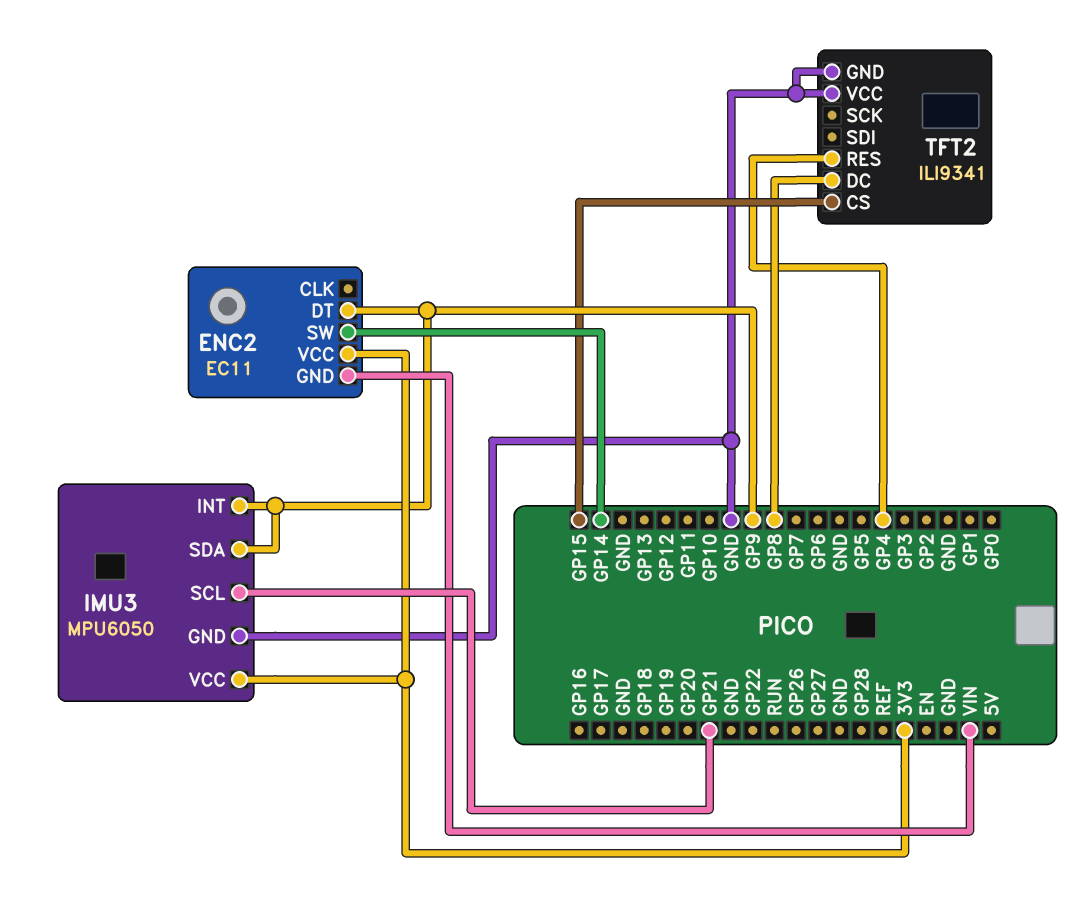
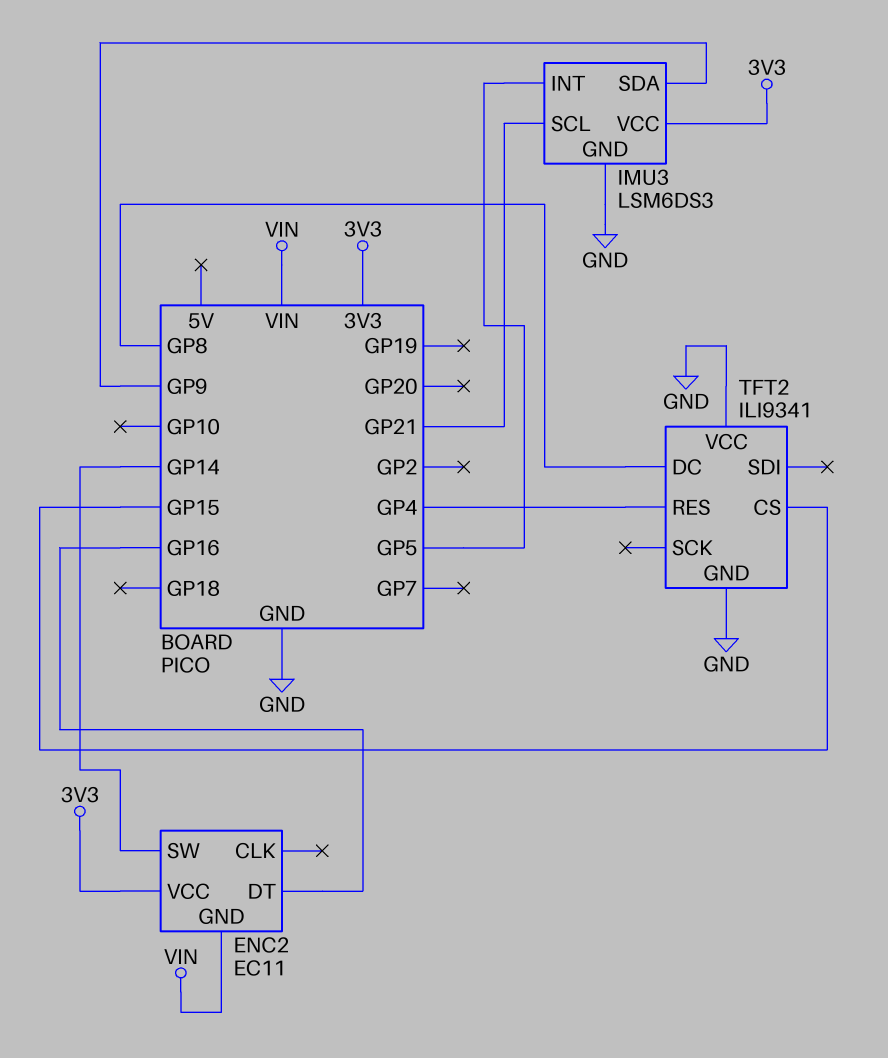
ENC2 pin DT: GP9 -> GP16
IMU3: MPU6050 -> LSM6DS3
IMU3 pin INT: GP9 -> GP5

